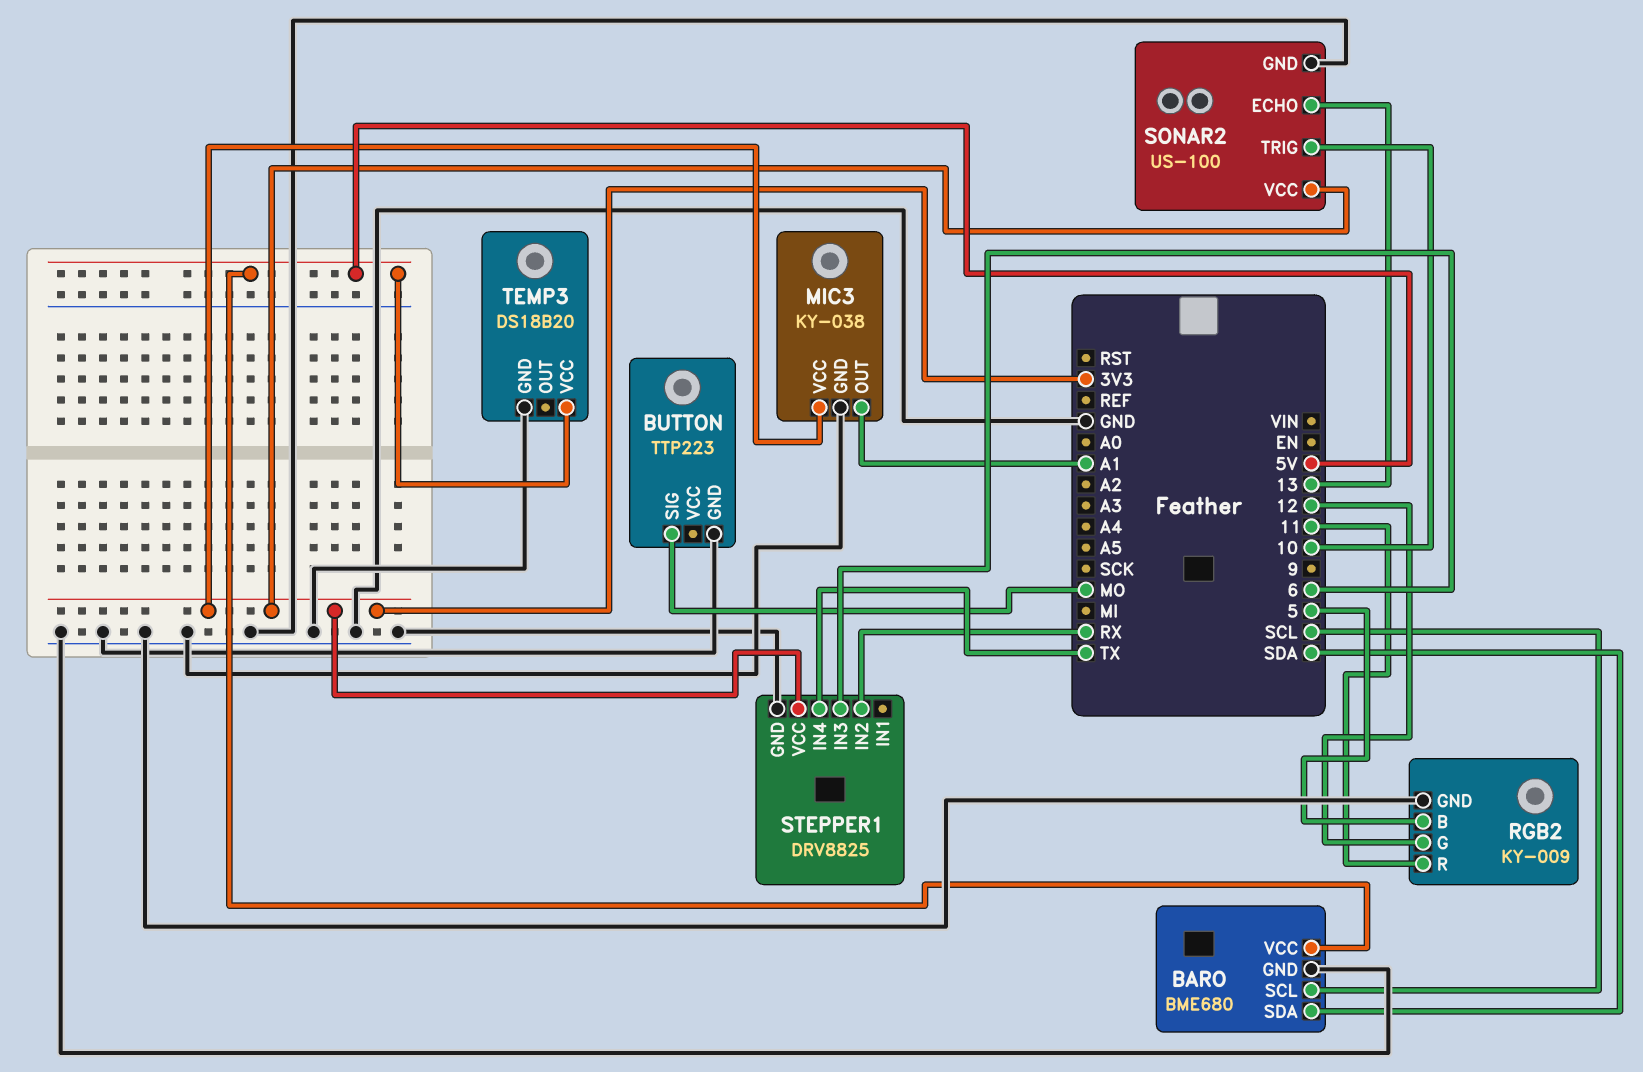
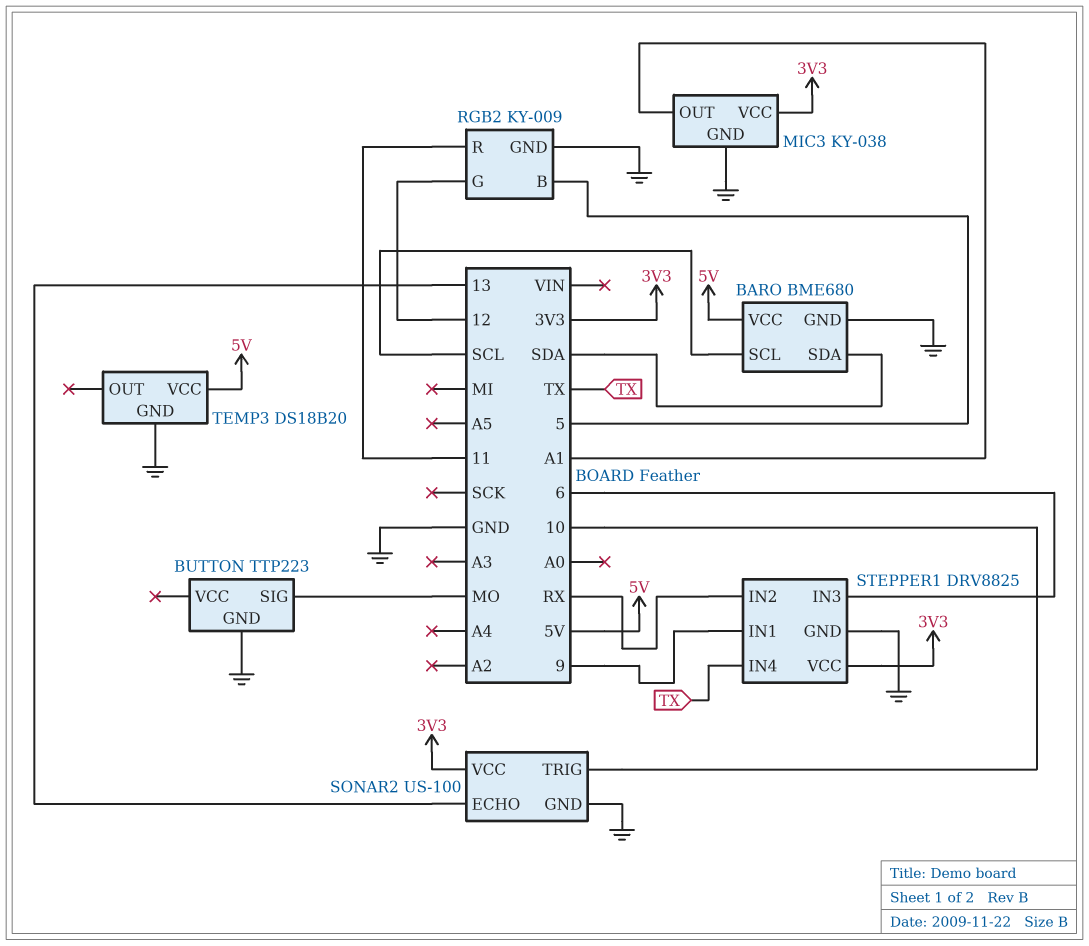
STEPPER1 pin IN1: none -> 9

